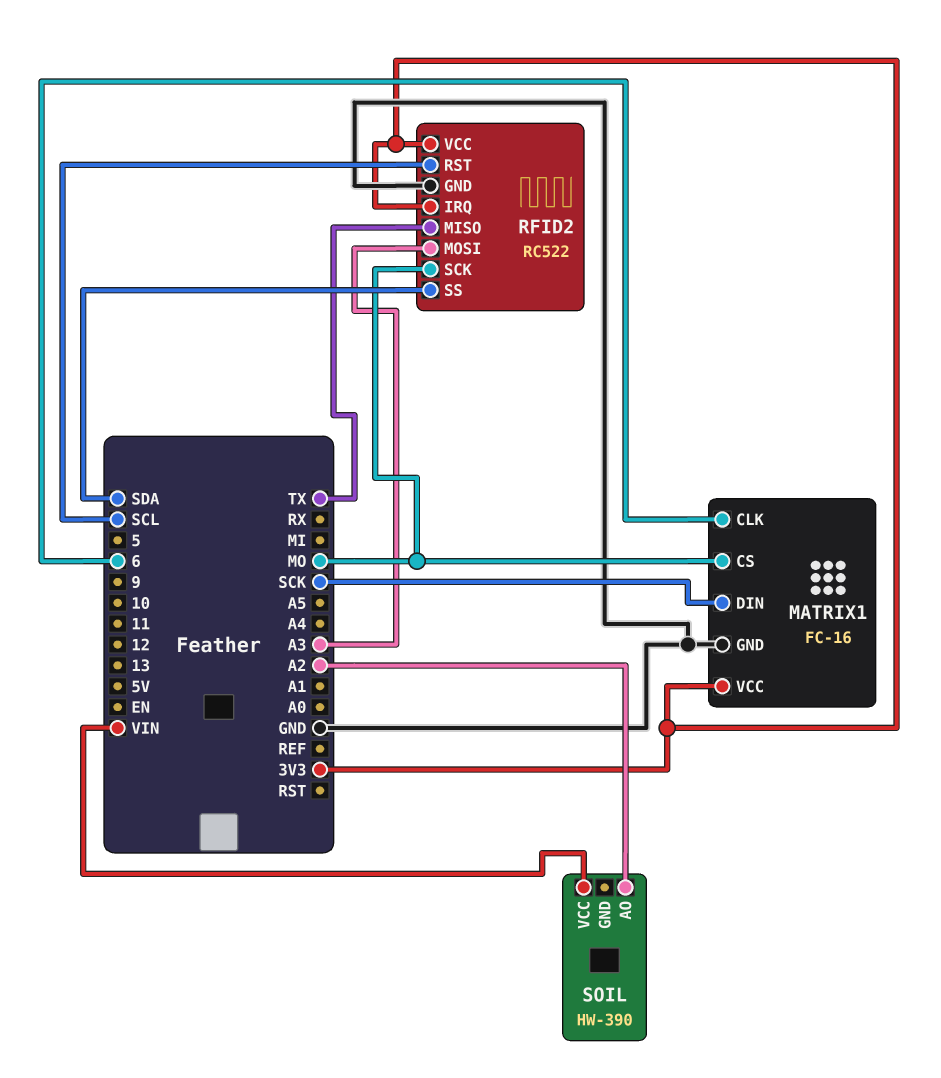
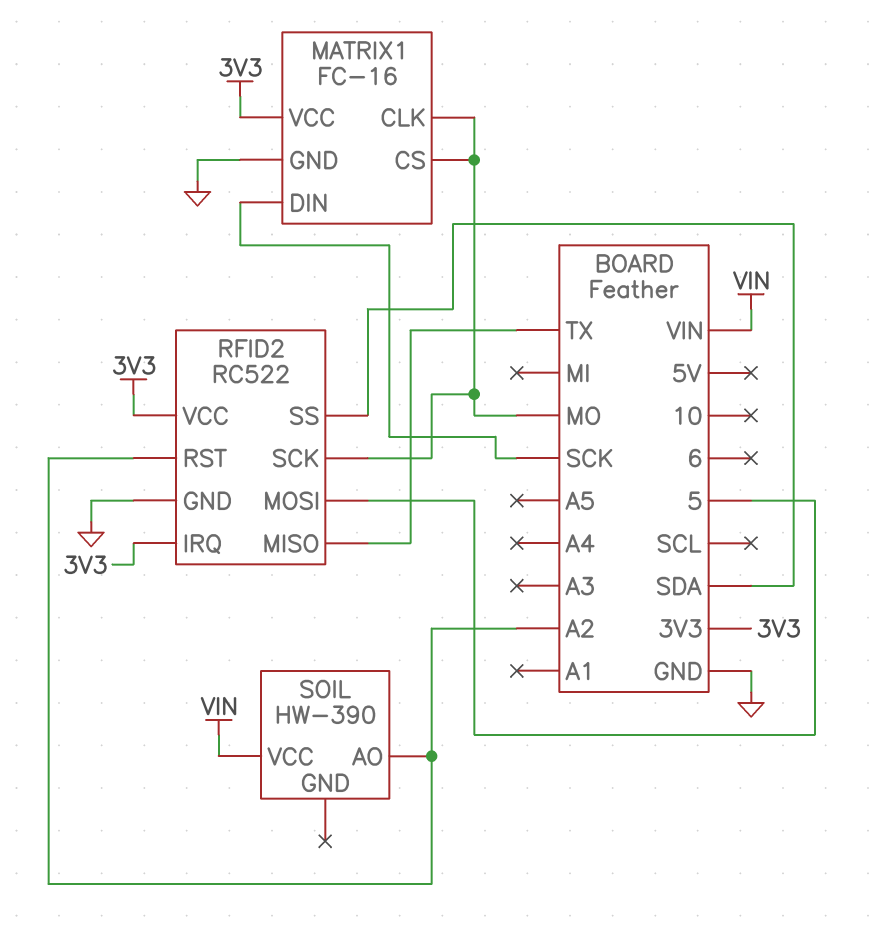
MATRIX1 pin CLK: 6 -> MO
RFID2 pin MOSI: A3 -> 5
RFID2 pin RST: SCL -> A2

